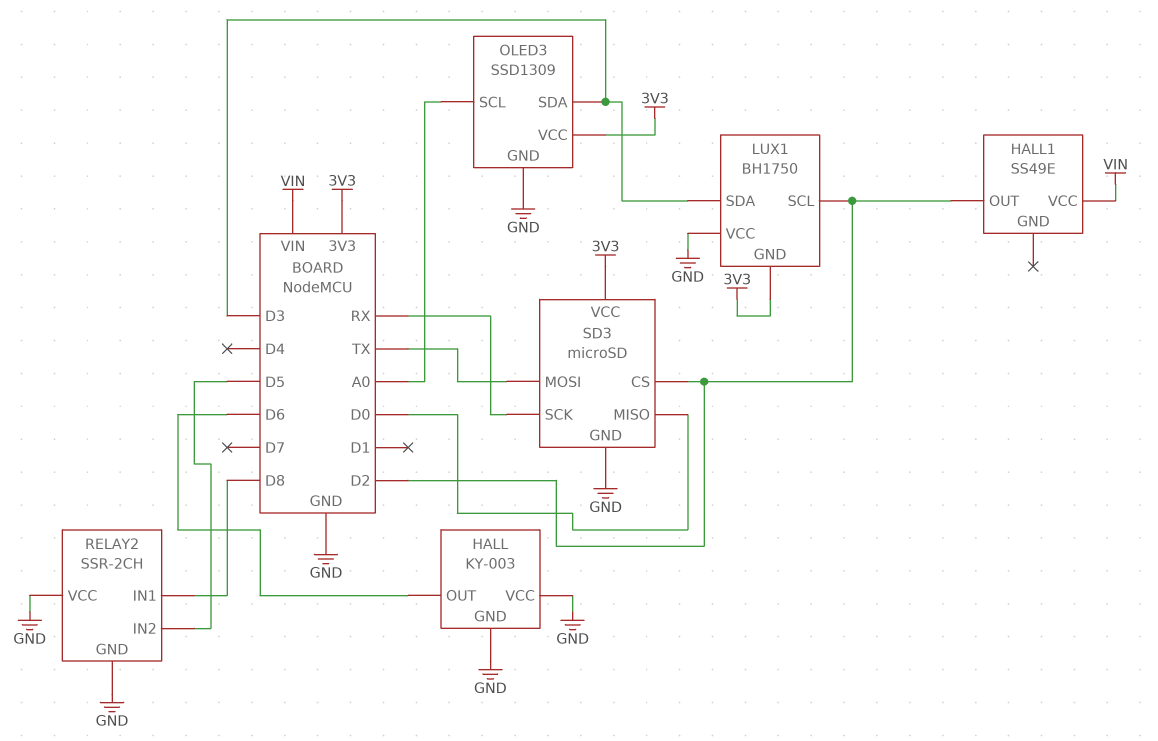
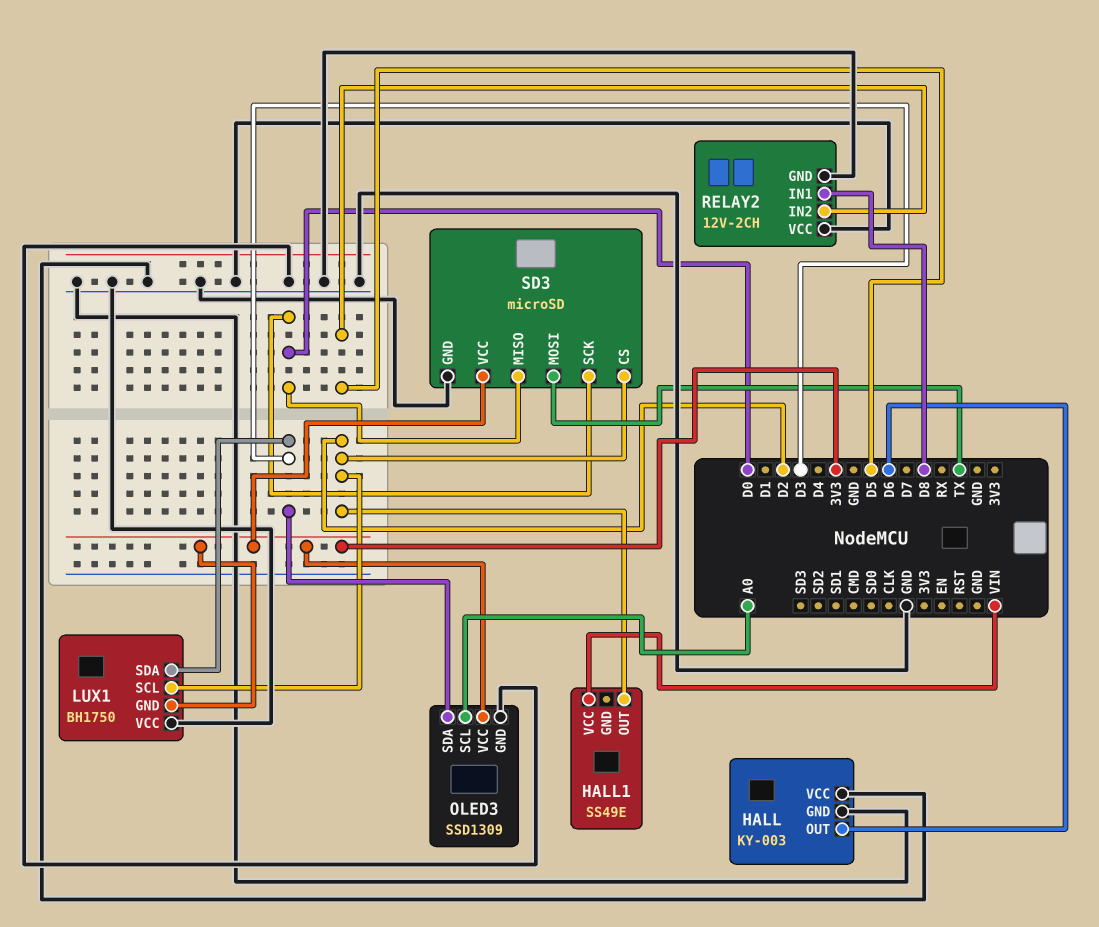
RELAY2: SSR-2CH -> 12V-2CH
SD3 pin SCK: RX -> D0

